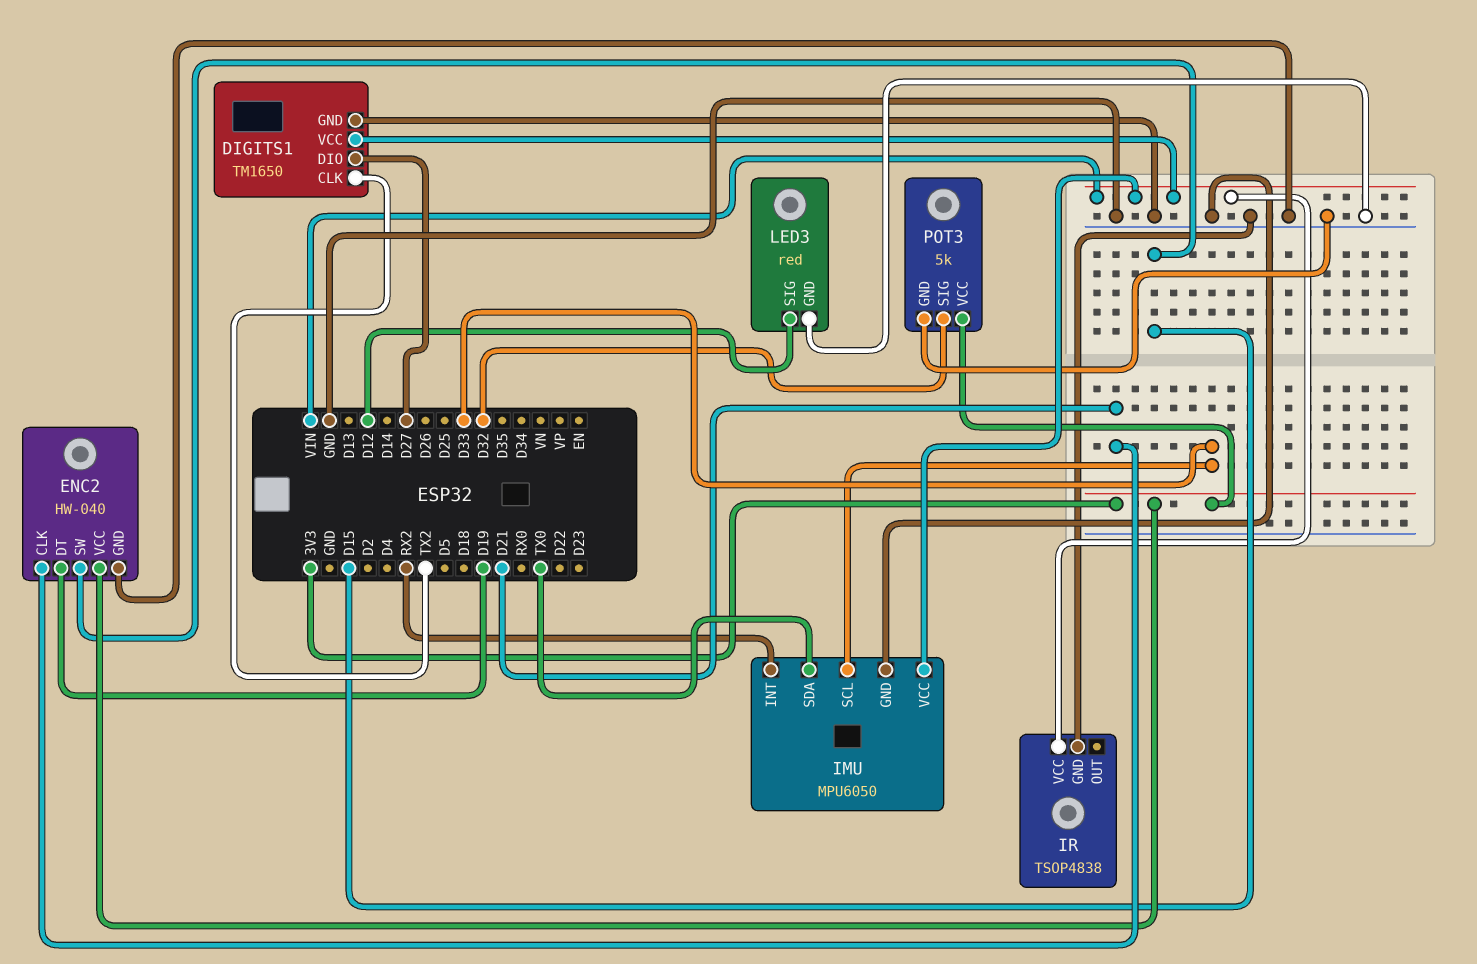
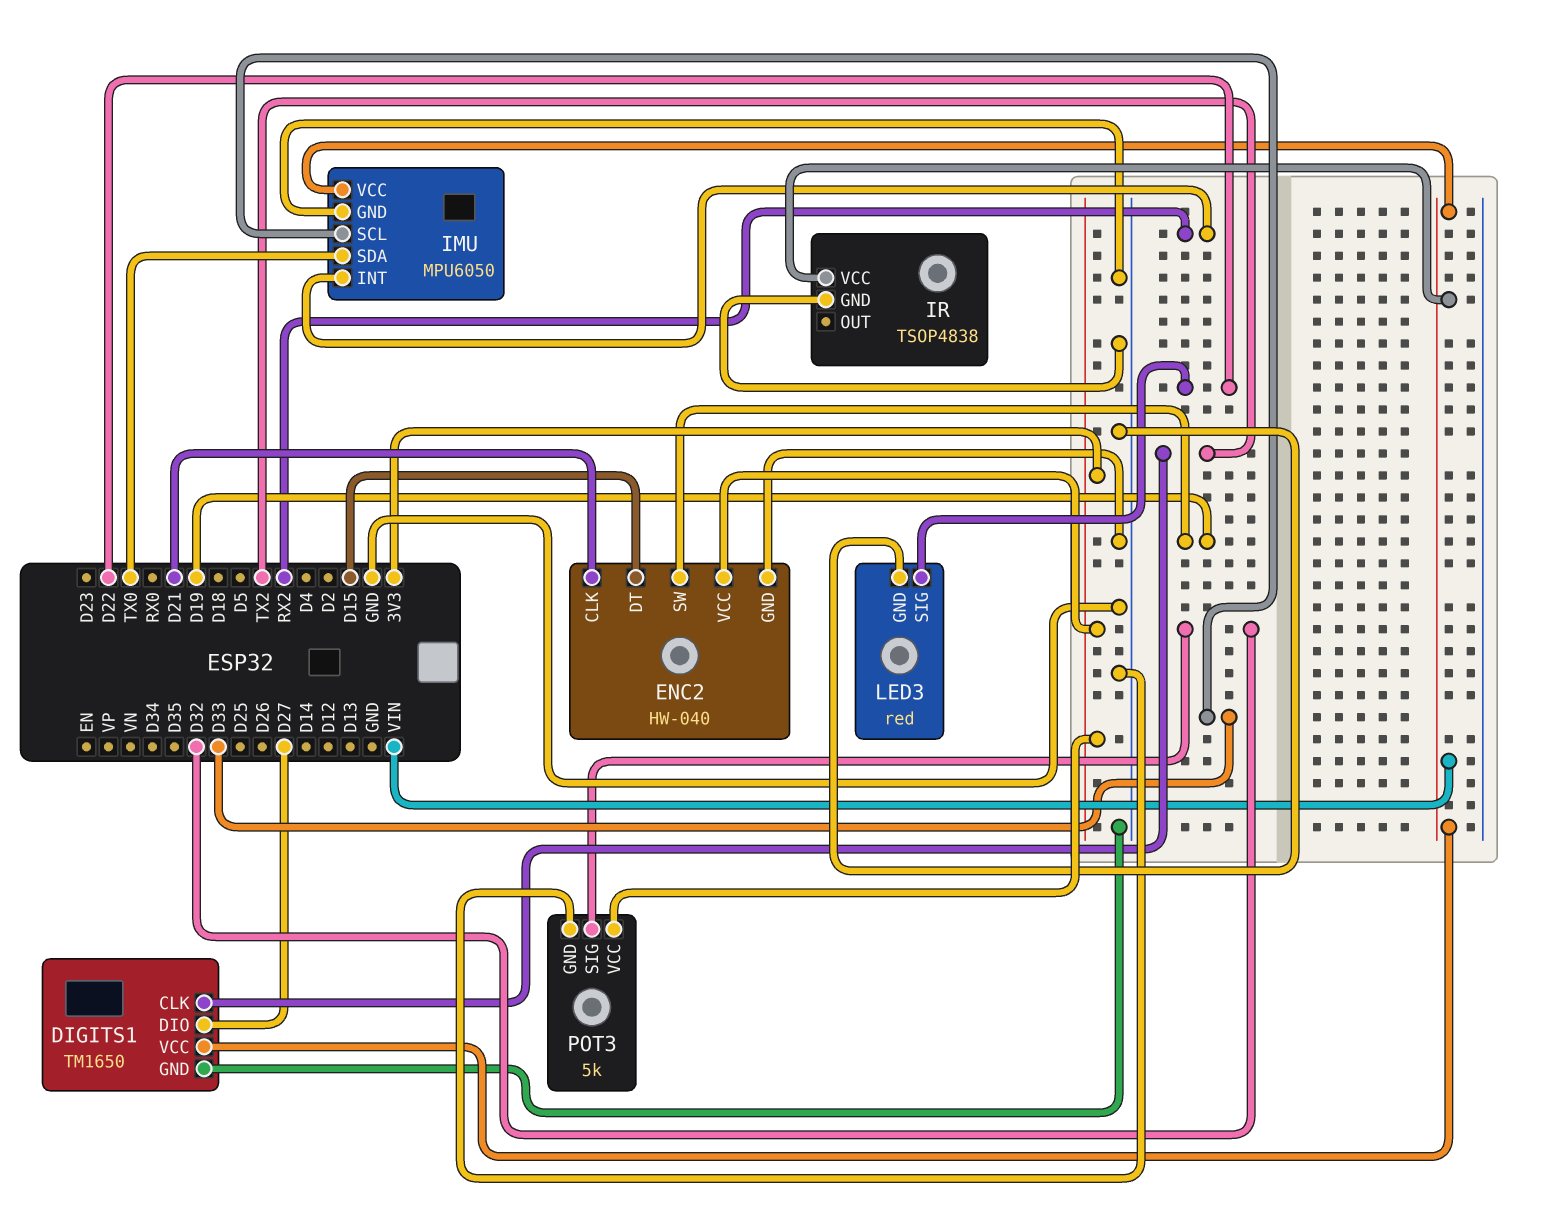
ENC2 pin DT: D19 -> D15
ENC2 pin SW: D15 -> D19
LED3 pin SIG: D12 -> D22

